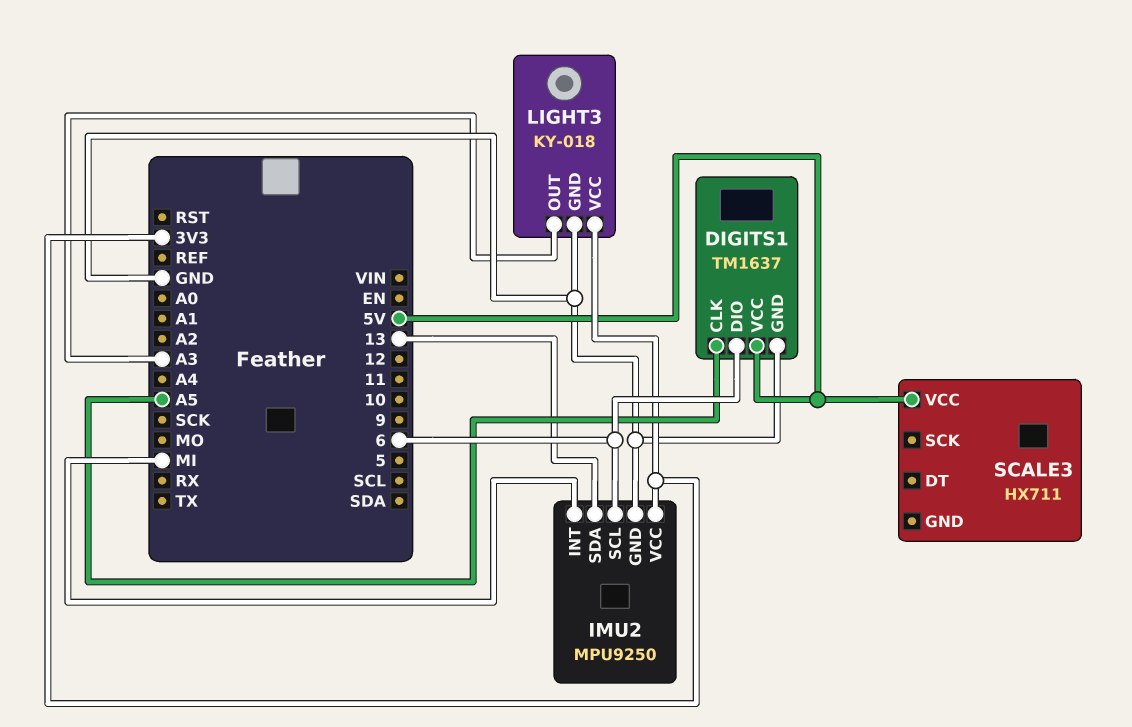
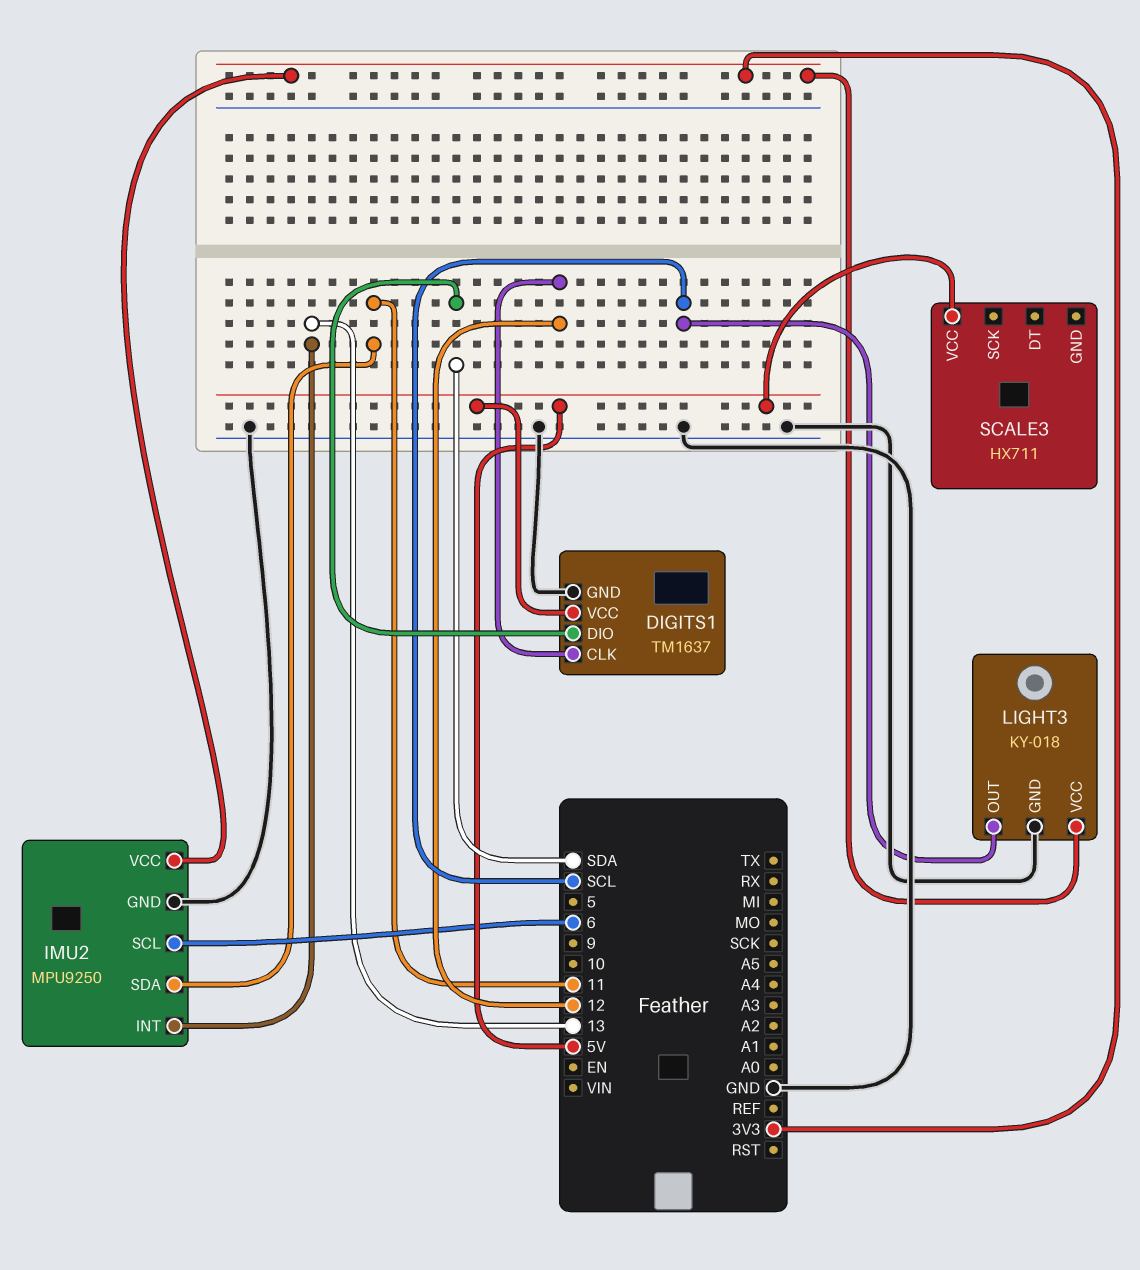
DIGITS1 pin CLK: A5 -> 12
DIGITS1 pin DIO: 6 -> SDA
IMU2 pin INT: MI -> 13
IMU2 pin SDA: 13 -> 11
LIGHT3 pin OUT: A3 -> SCL

